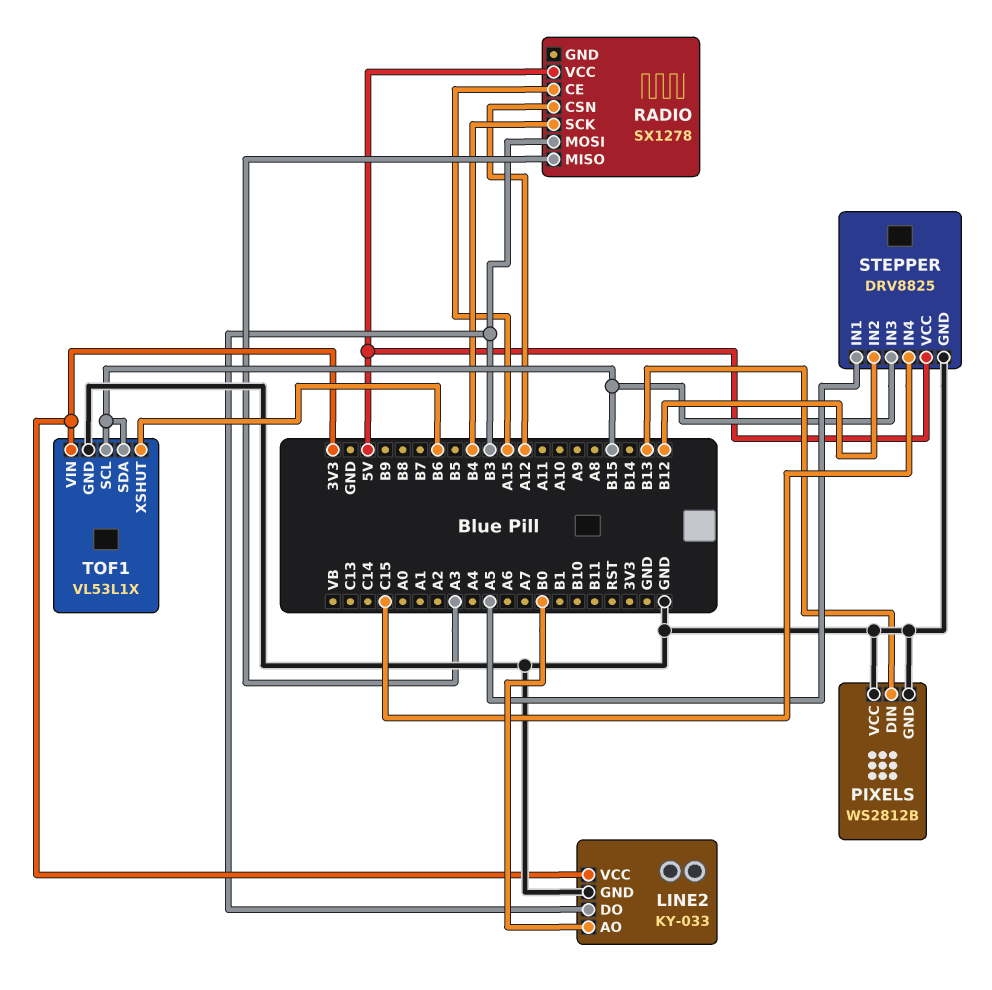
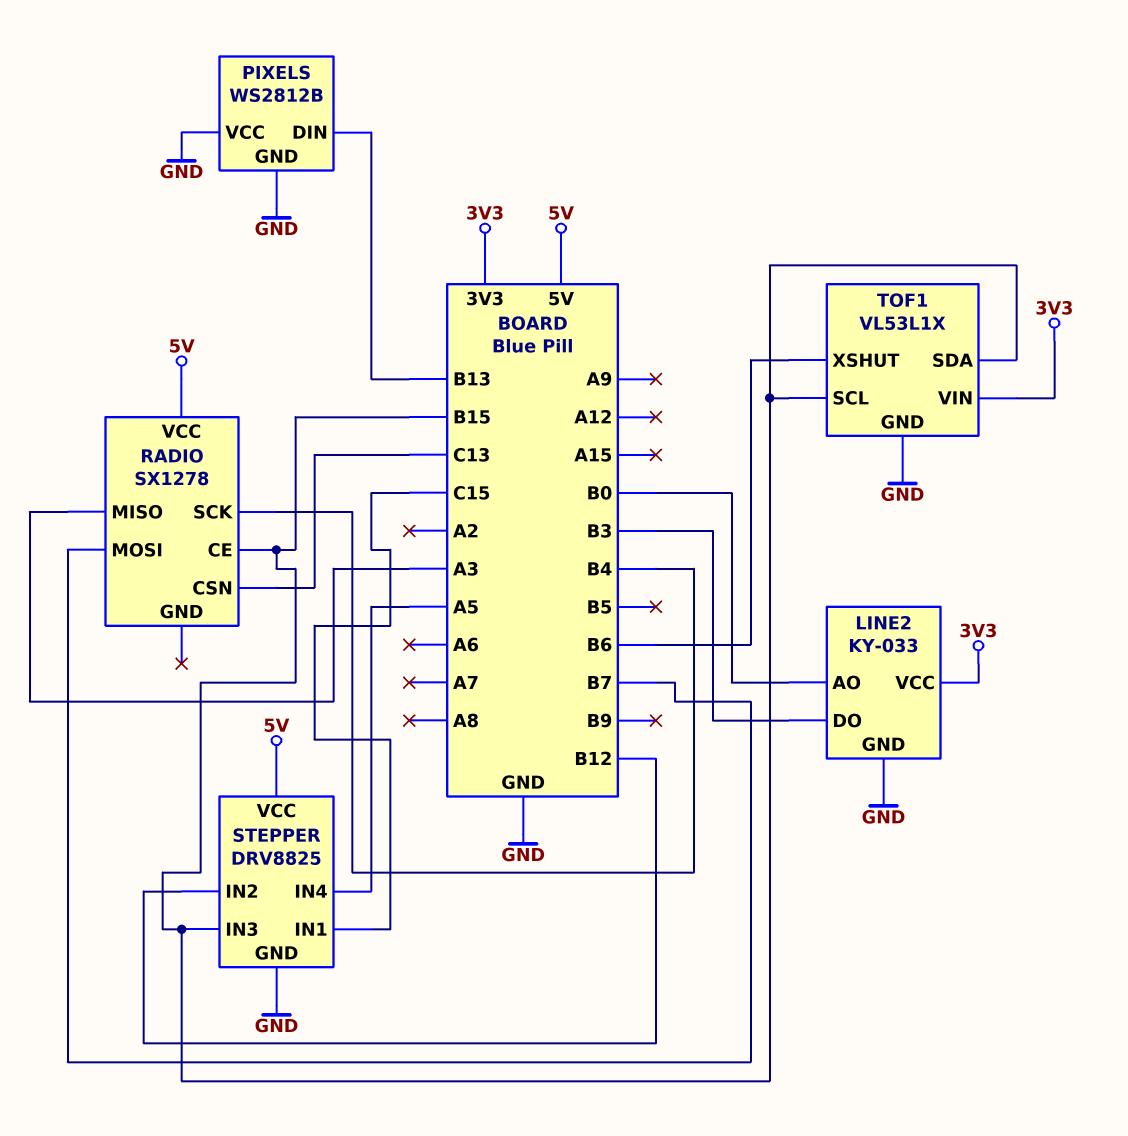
RADIO pin CE: A15 -> B15
RADIO pin CSN: A12 -> C13
RADIO pin MOSI: B3 -> B7
STEPPER pin IN1: A5 -> C15
STEPPER pin IN4: C15 -> A5

